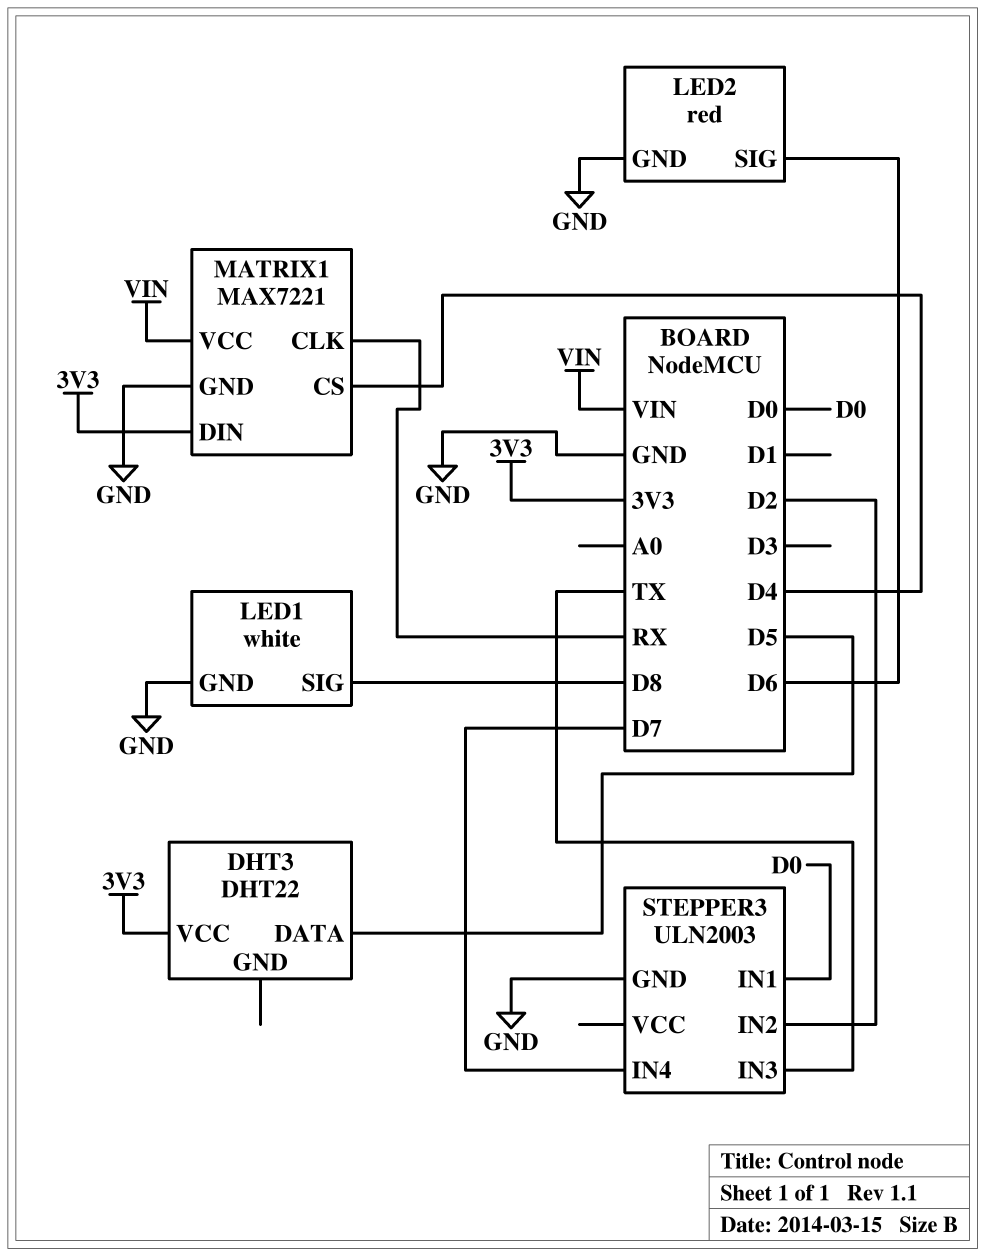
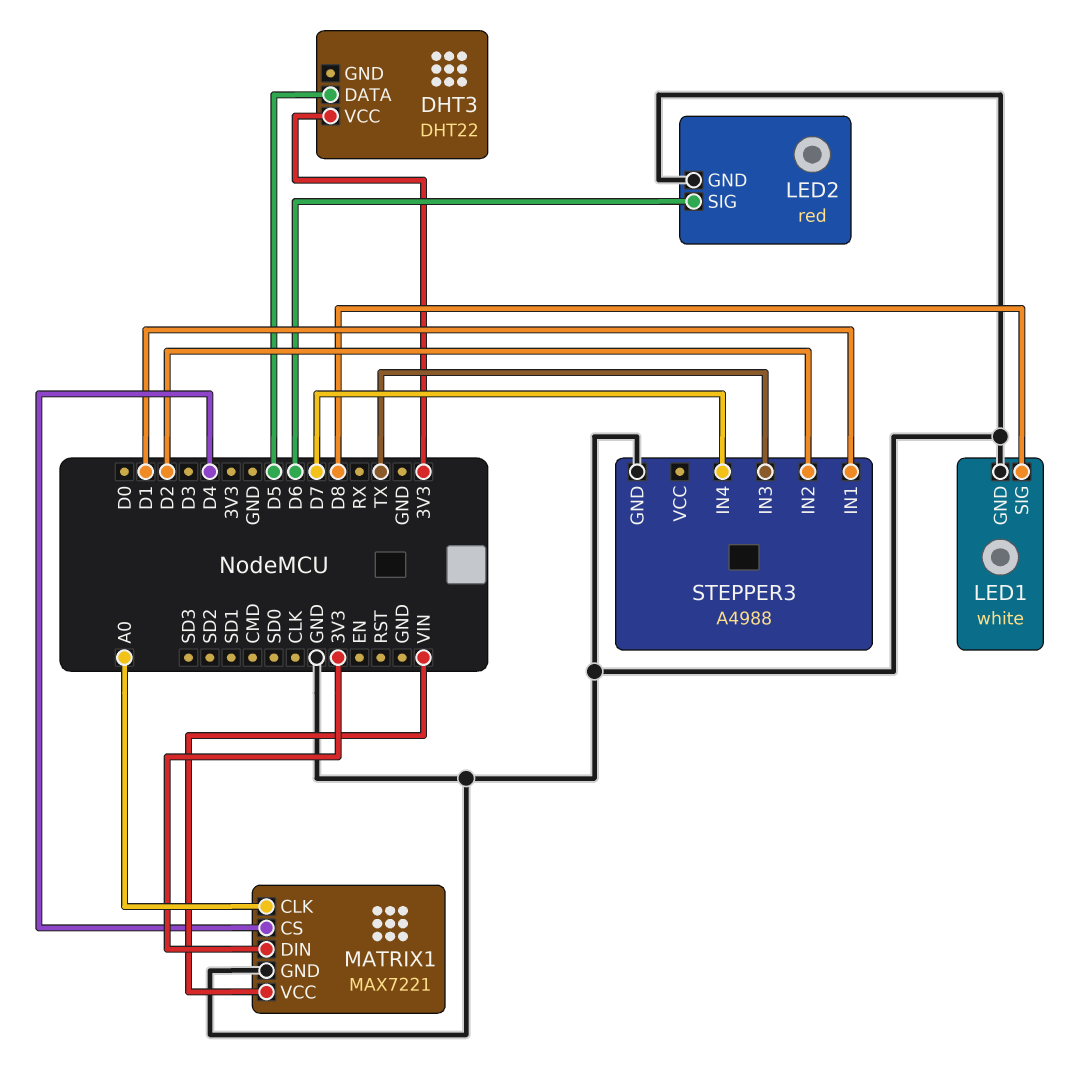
MATRIX1 pin CLK: RX -> A0
STEPPER3: ULN2003 -> A4988
STEPPER3 pin IN1: D0 -> D1

